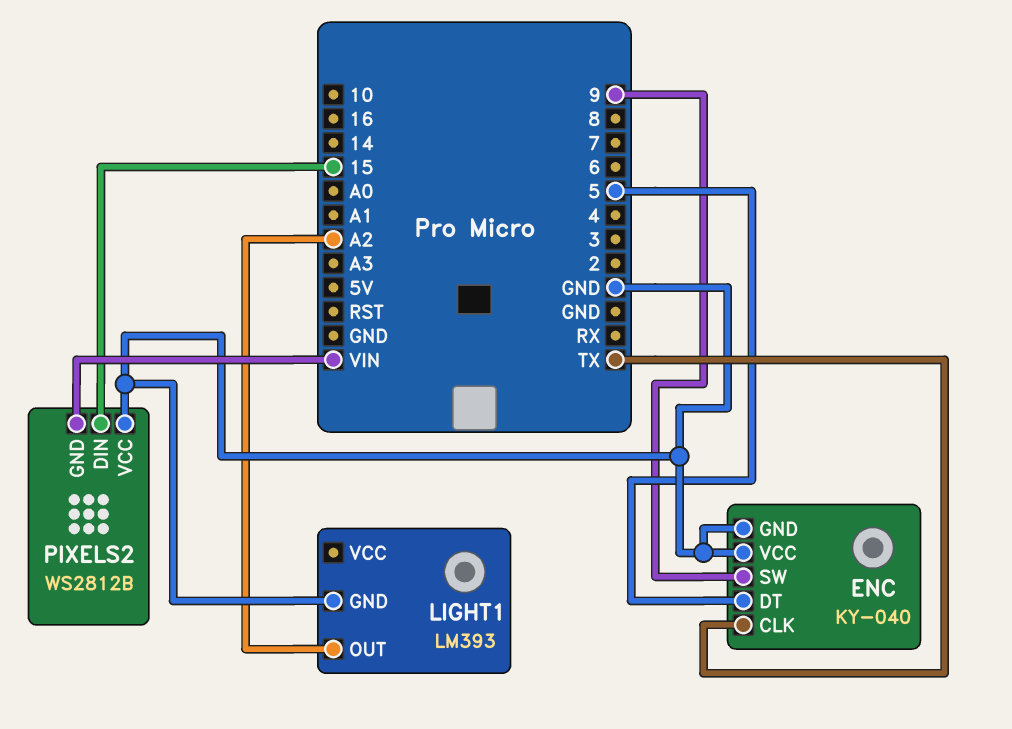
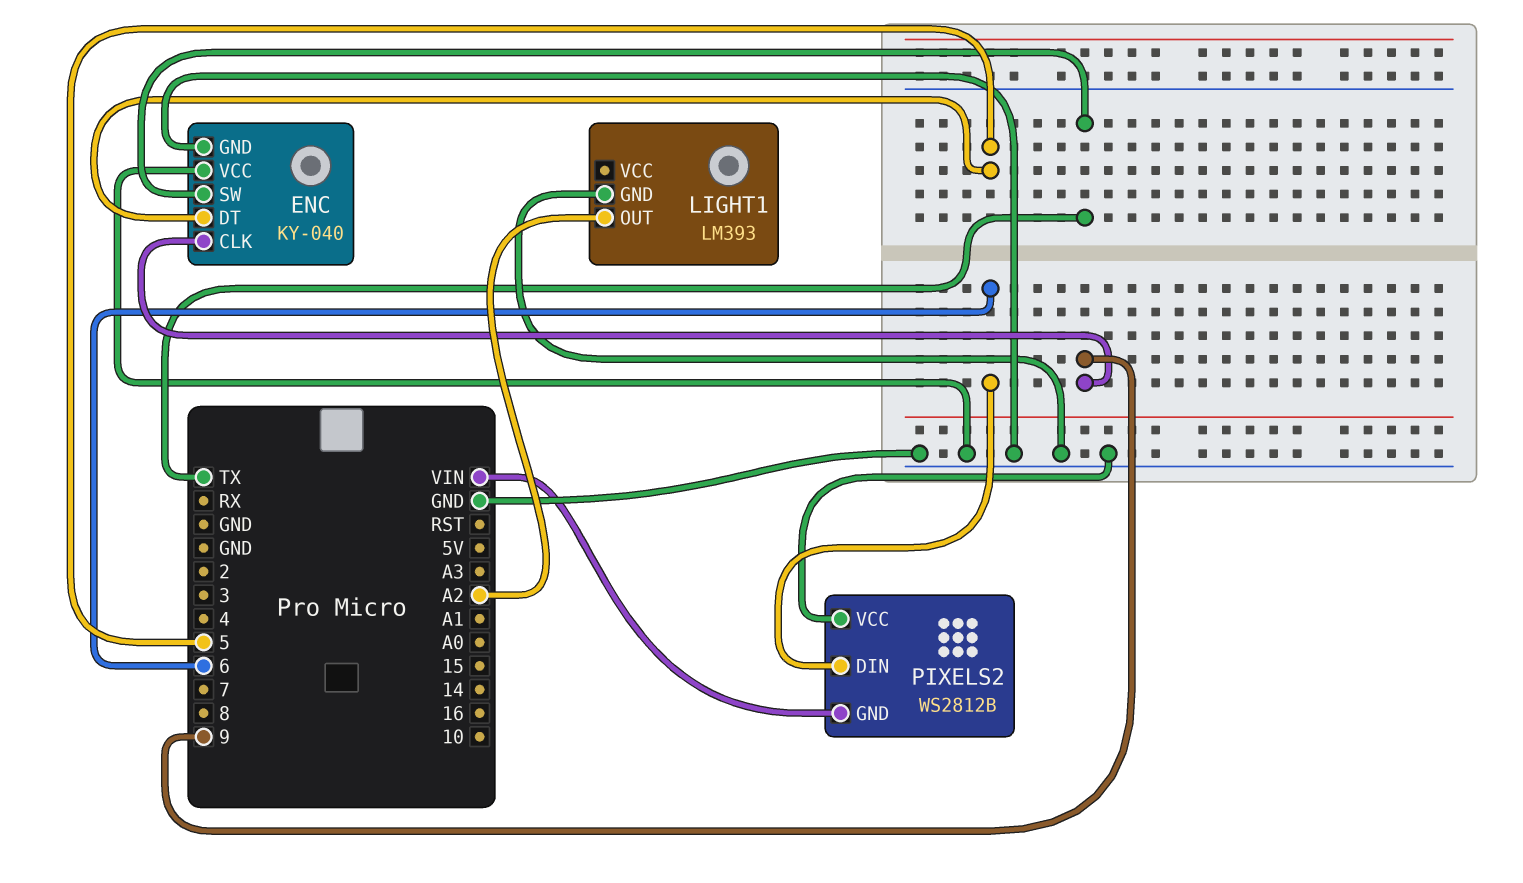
ENC pin CLK: TX -> 9
ENC pin SW: 9 -> TX
PIXELS2 pin DIN: 15 -> 6

